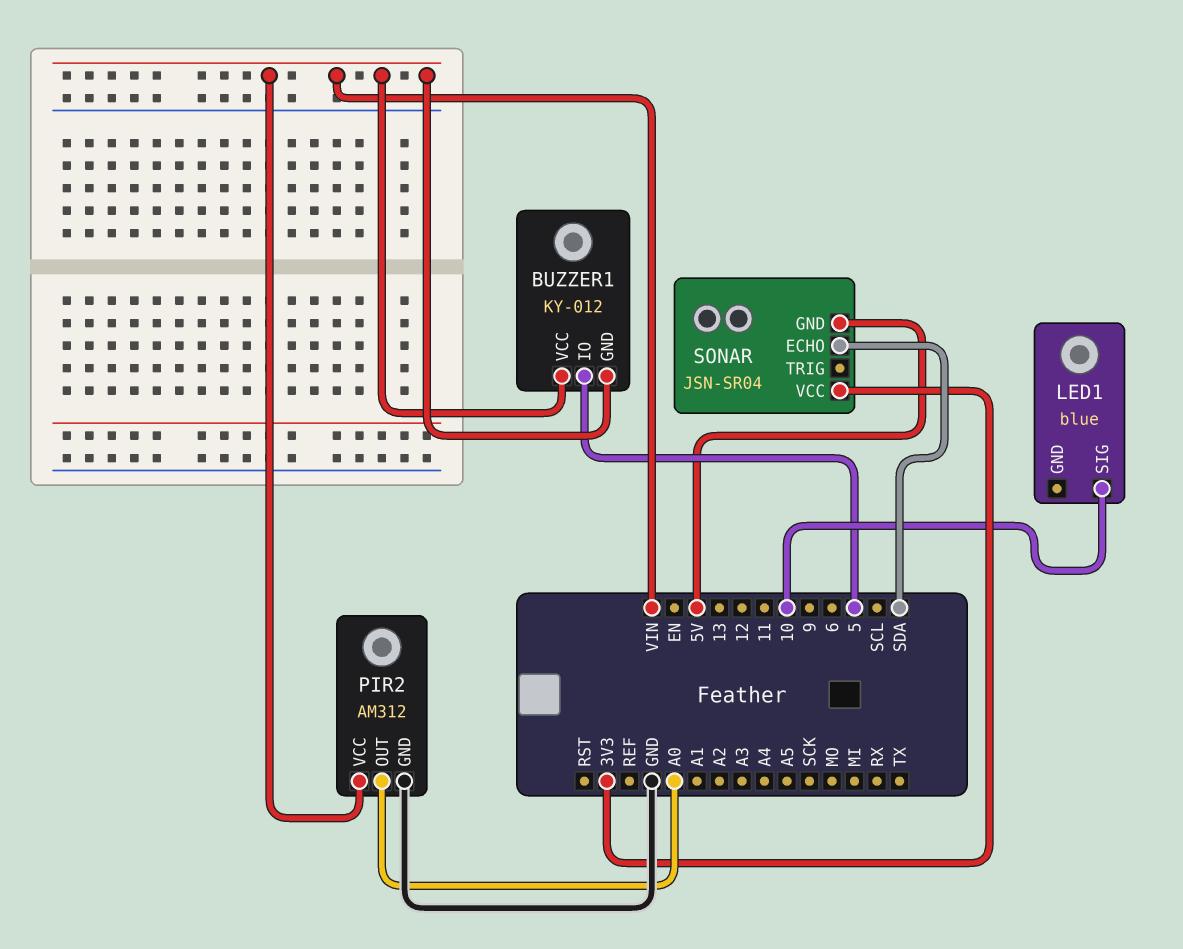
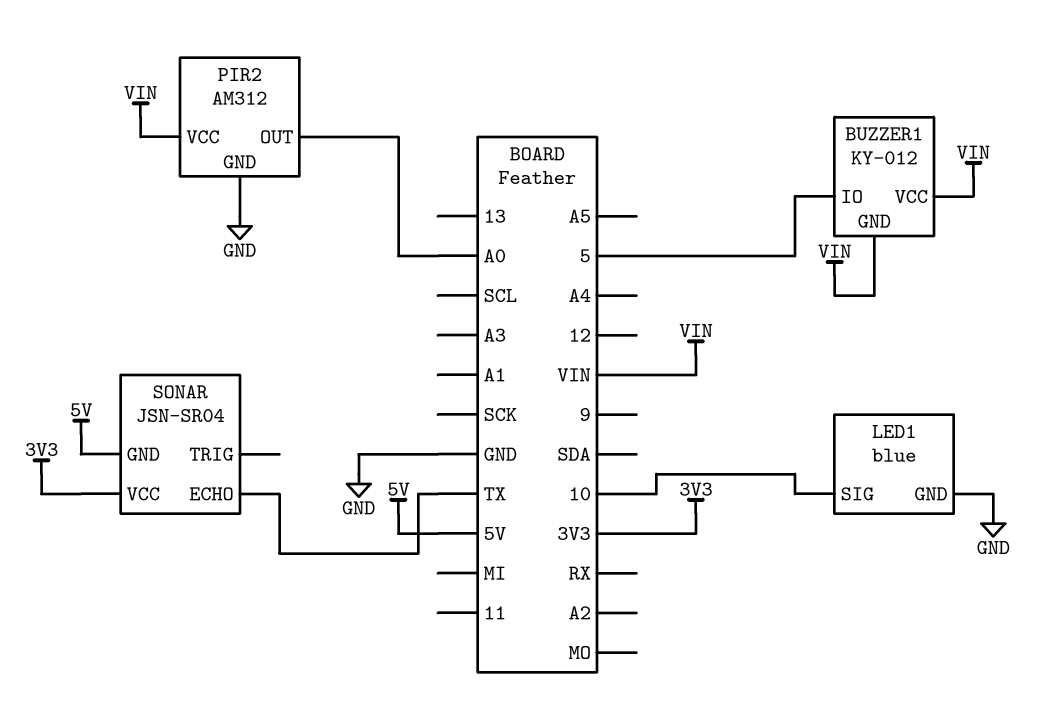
LED1 pin GND: none -> GND
SONAR pin ECHO: SDA -> TX

